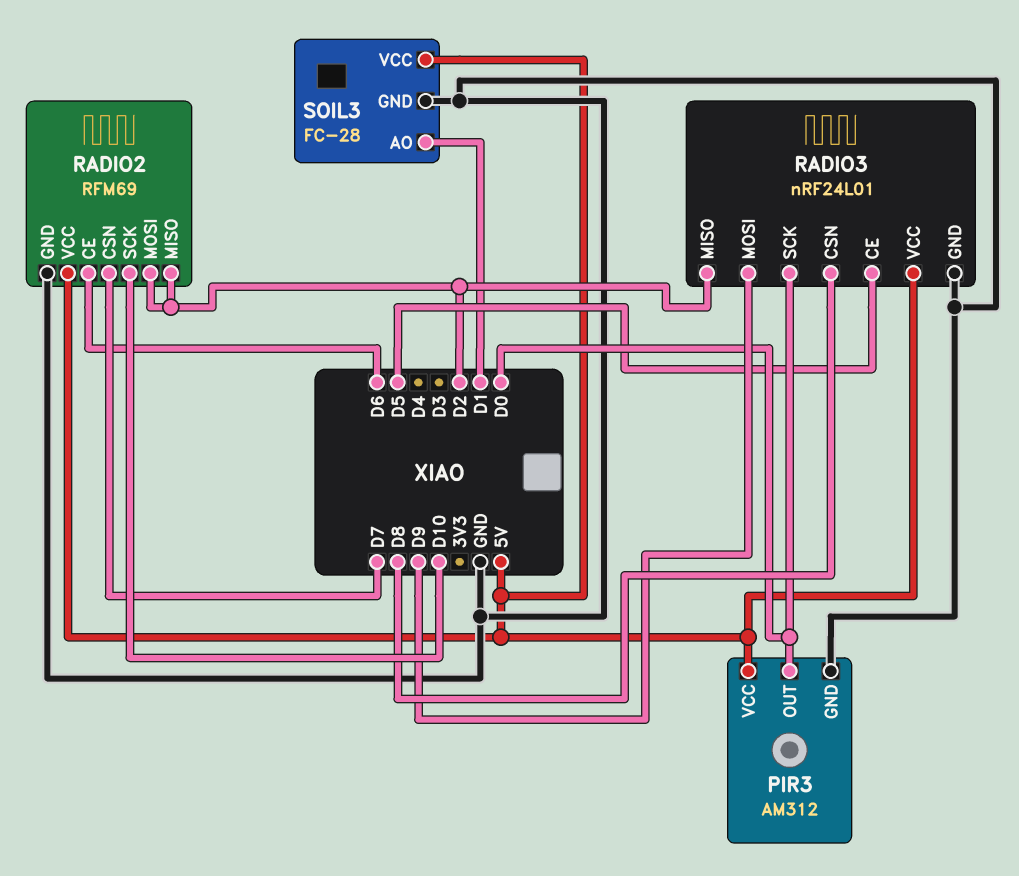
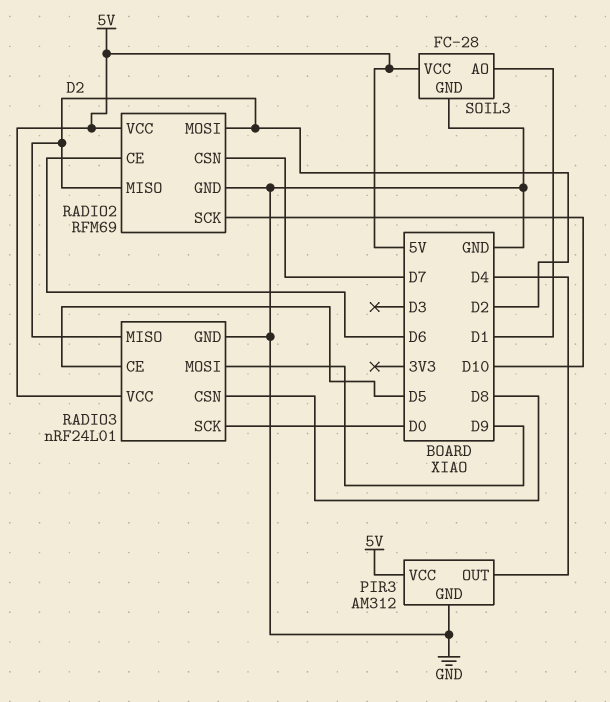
PIR3 pin OUT: D0 -> D4

